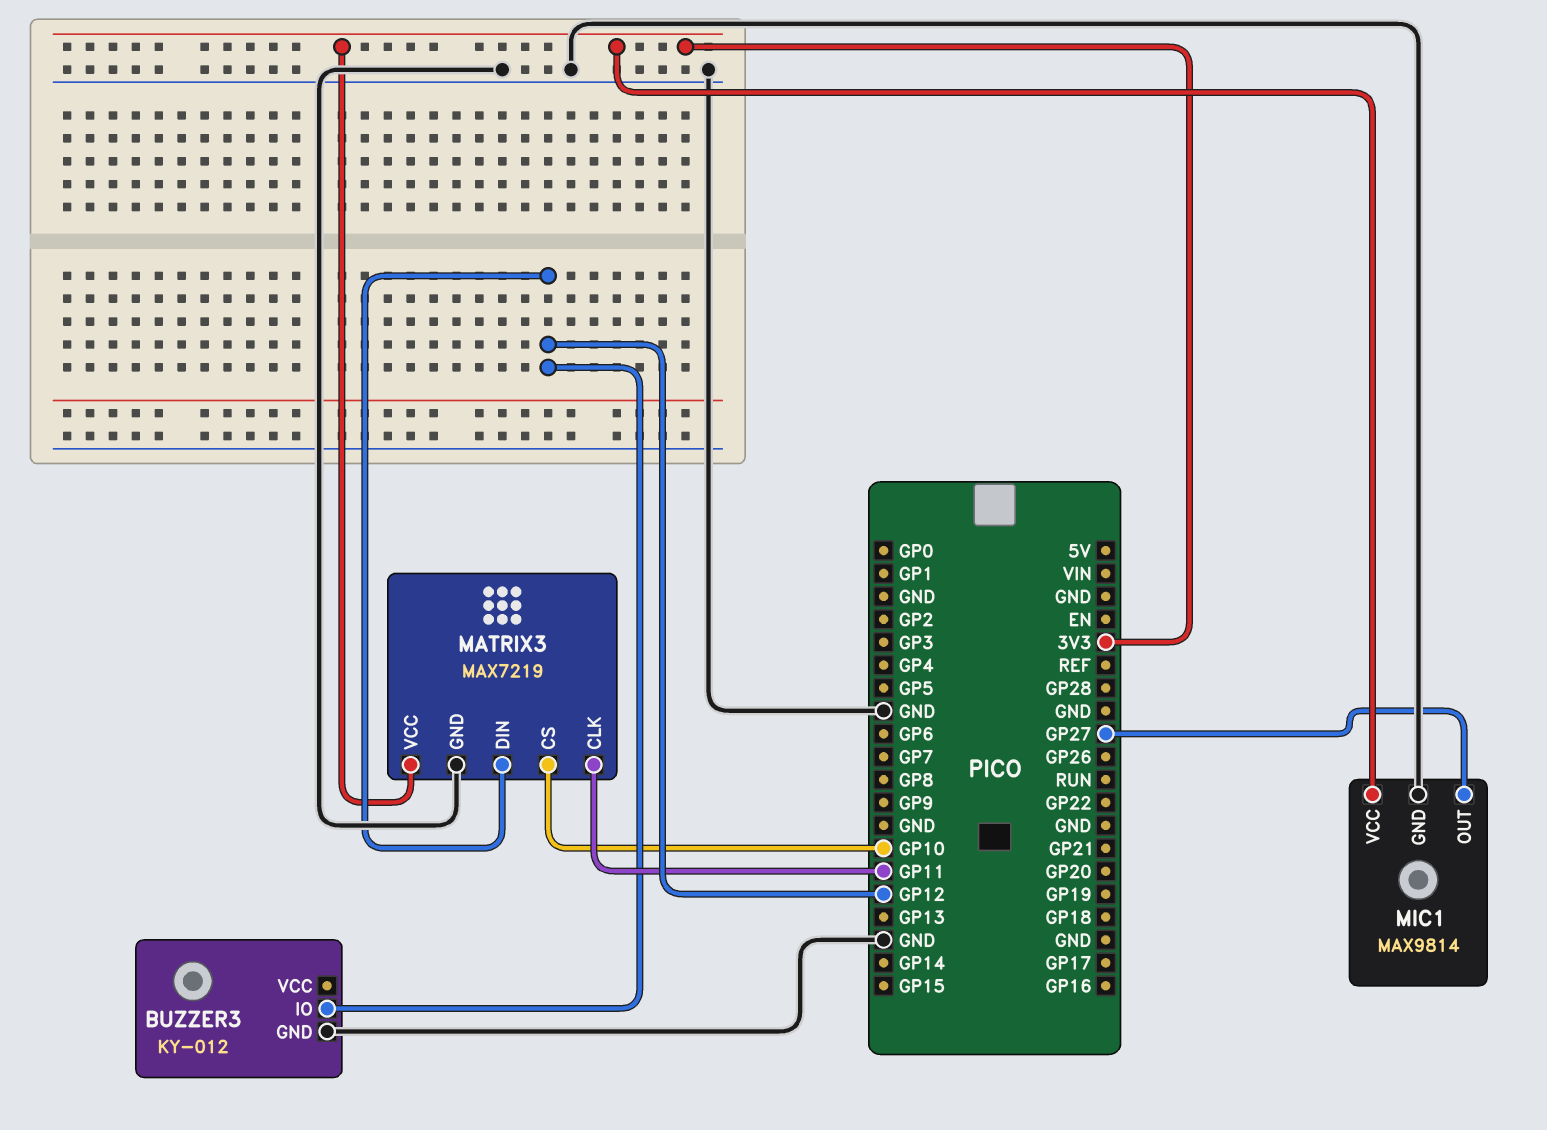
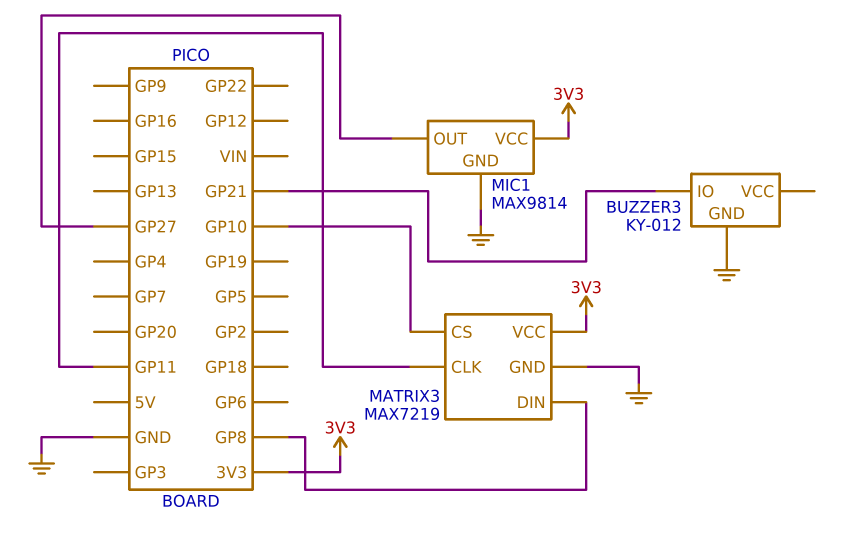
BUZZER3 pin IO: GP12 -> GP21
MATRIX3 pin DIN: GP12 -> GP8

